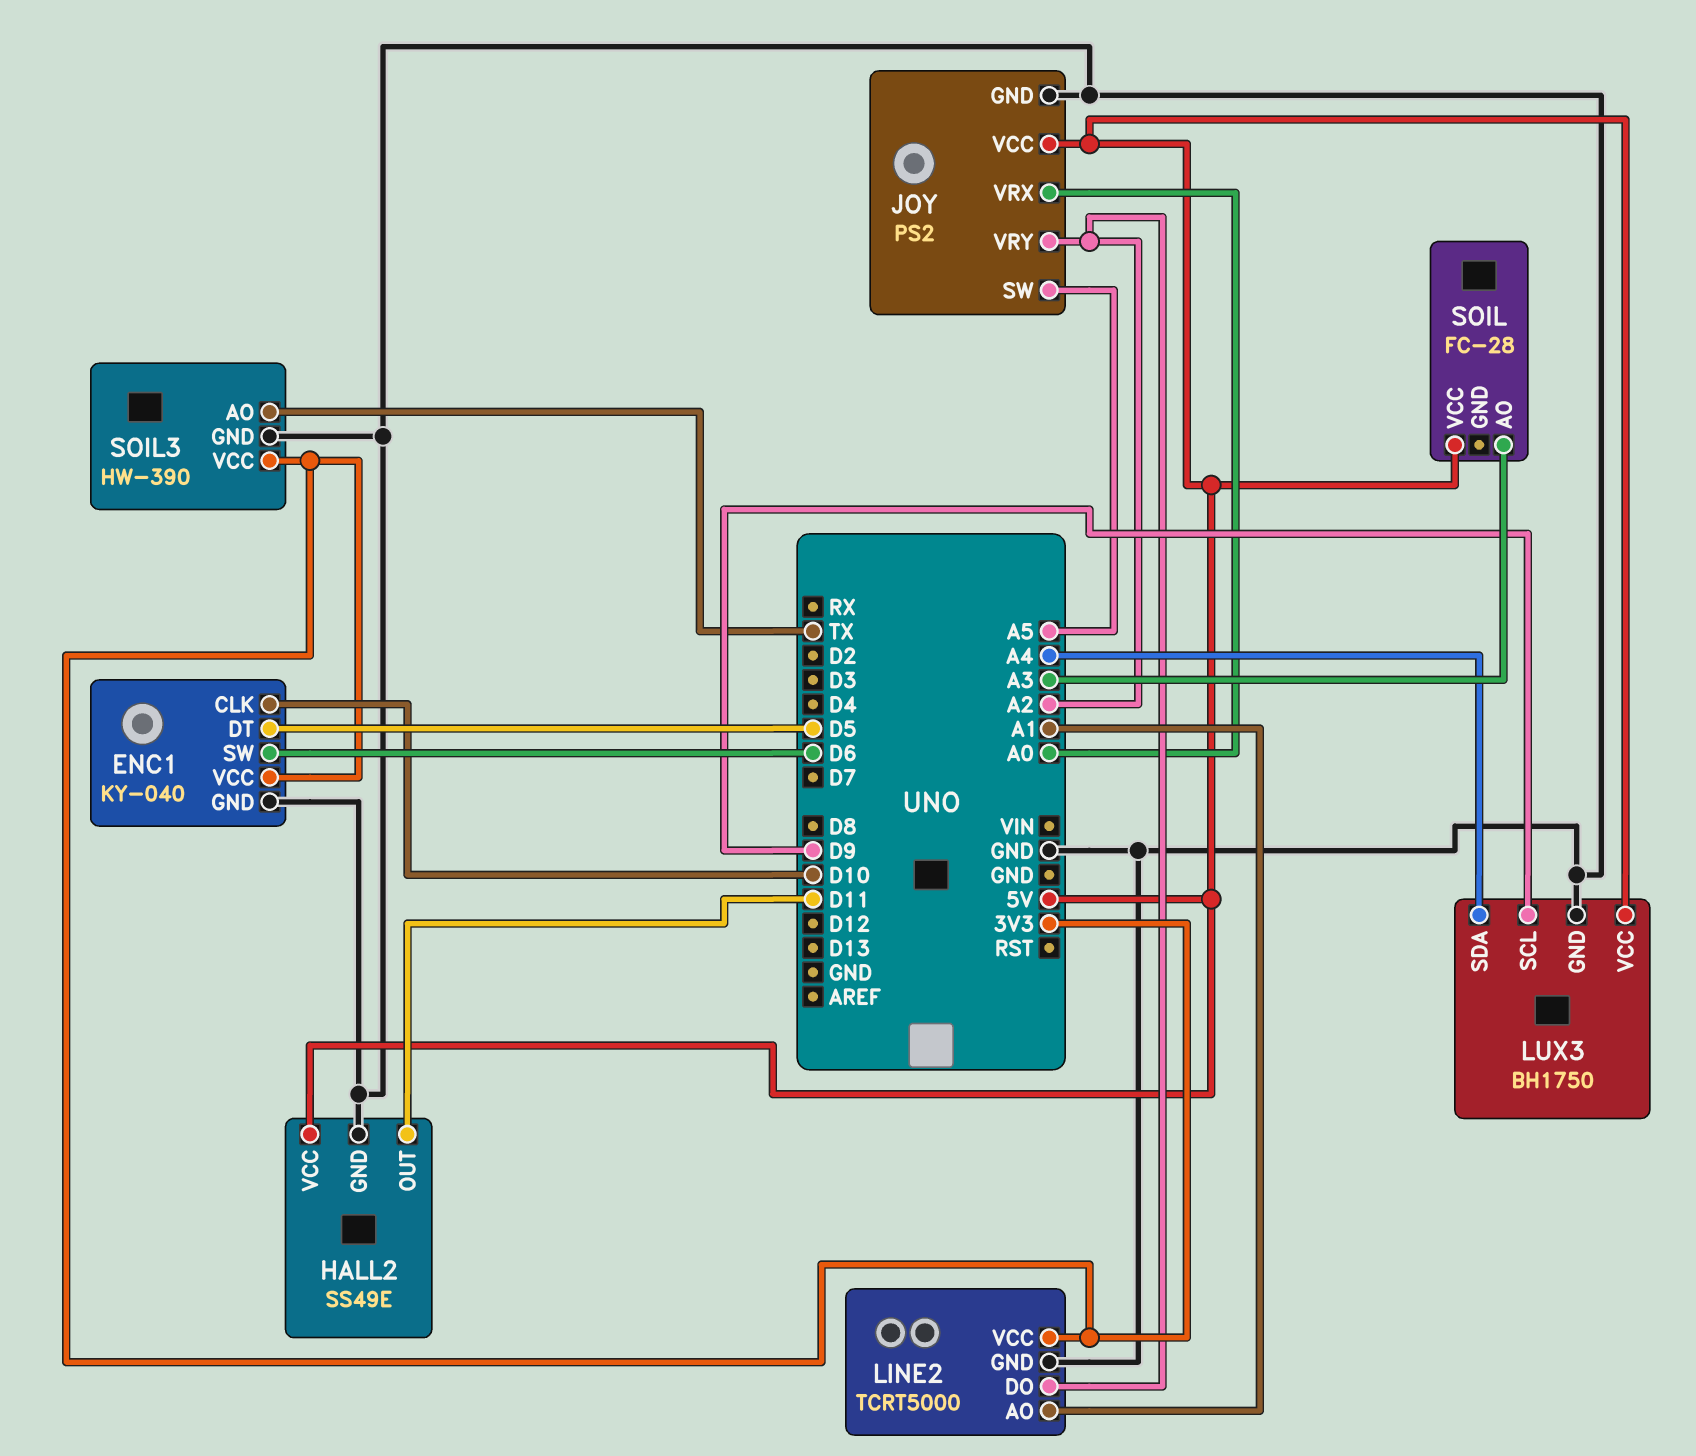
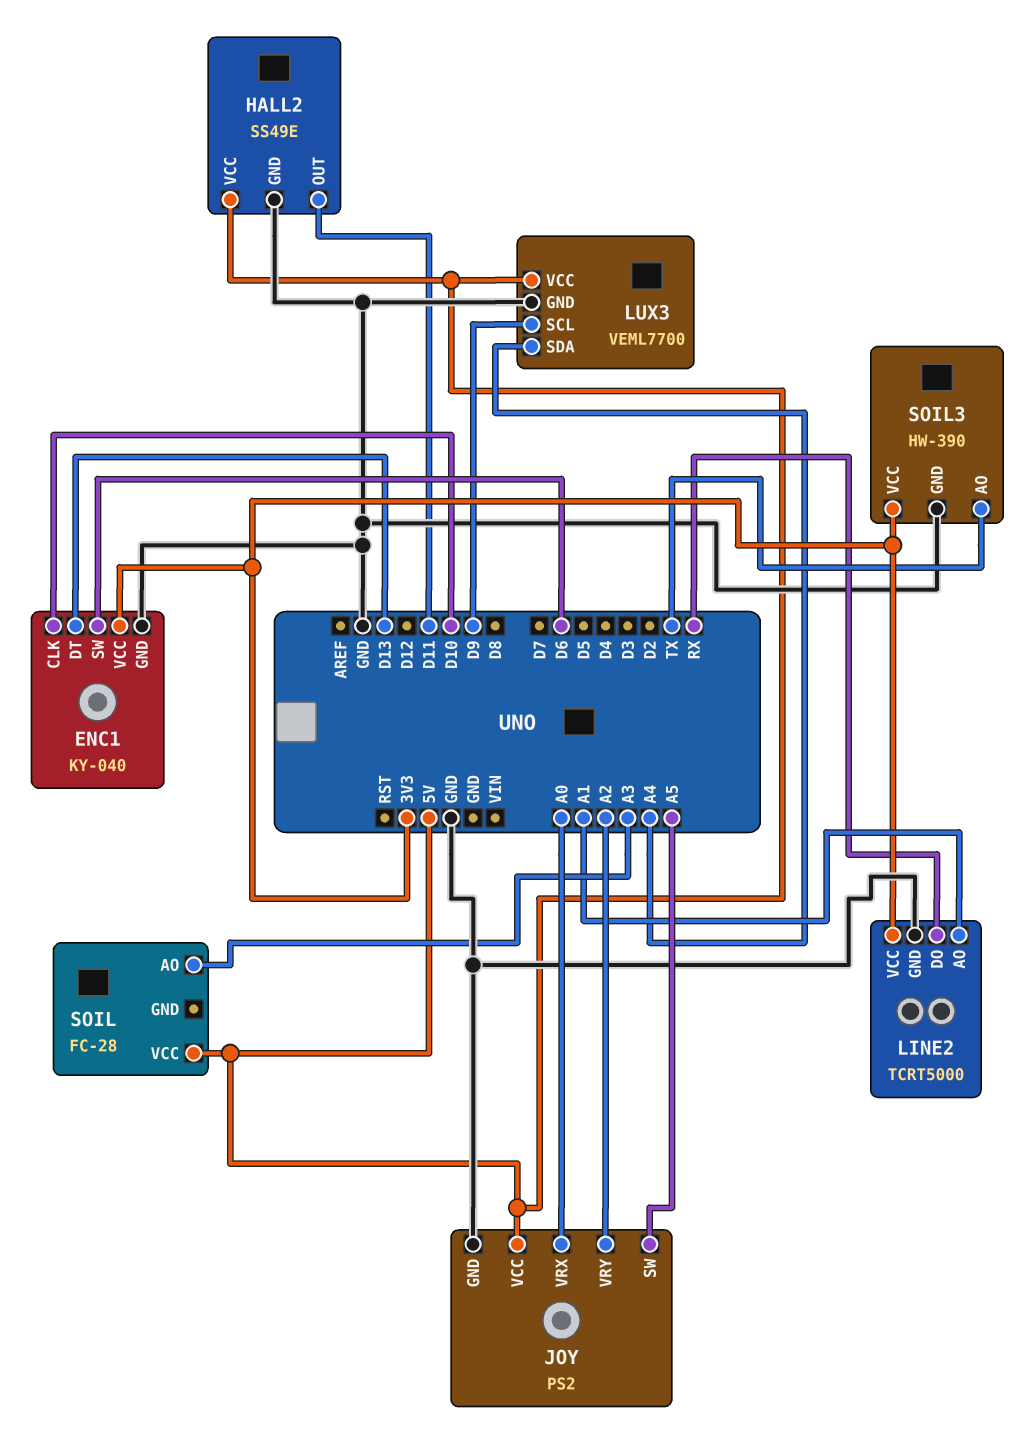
ENC1 pin DT: D5 -> D13
LINE2 pin DO: A2 -> RX
LUX3: BH1750 -> VEML7700

